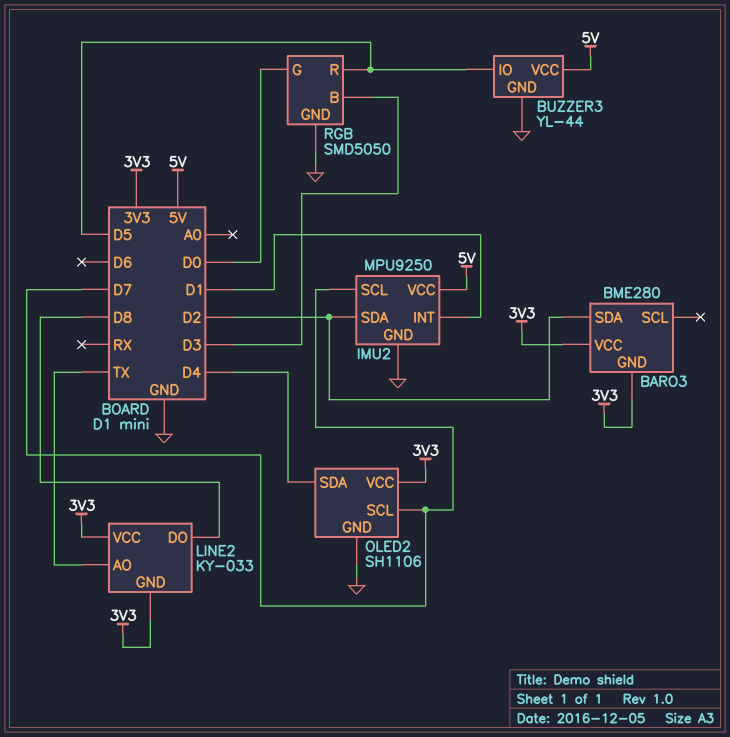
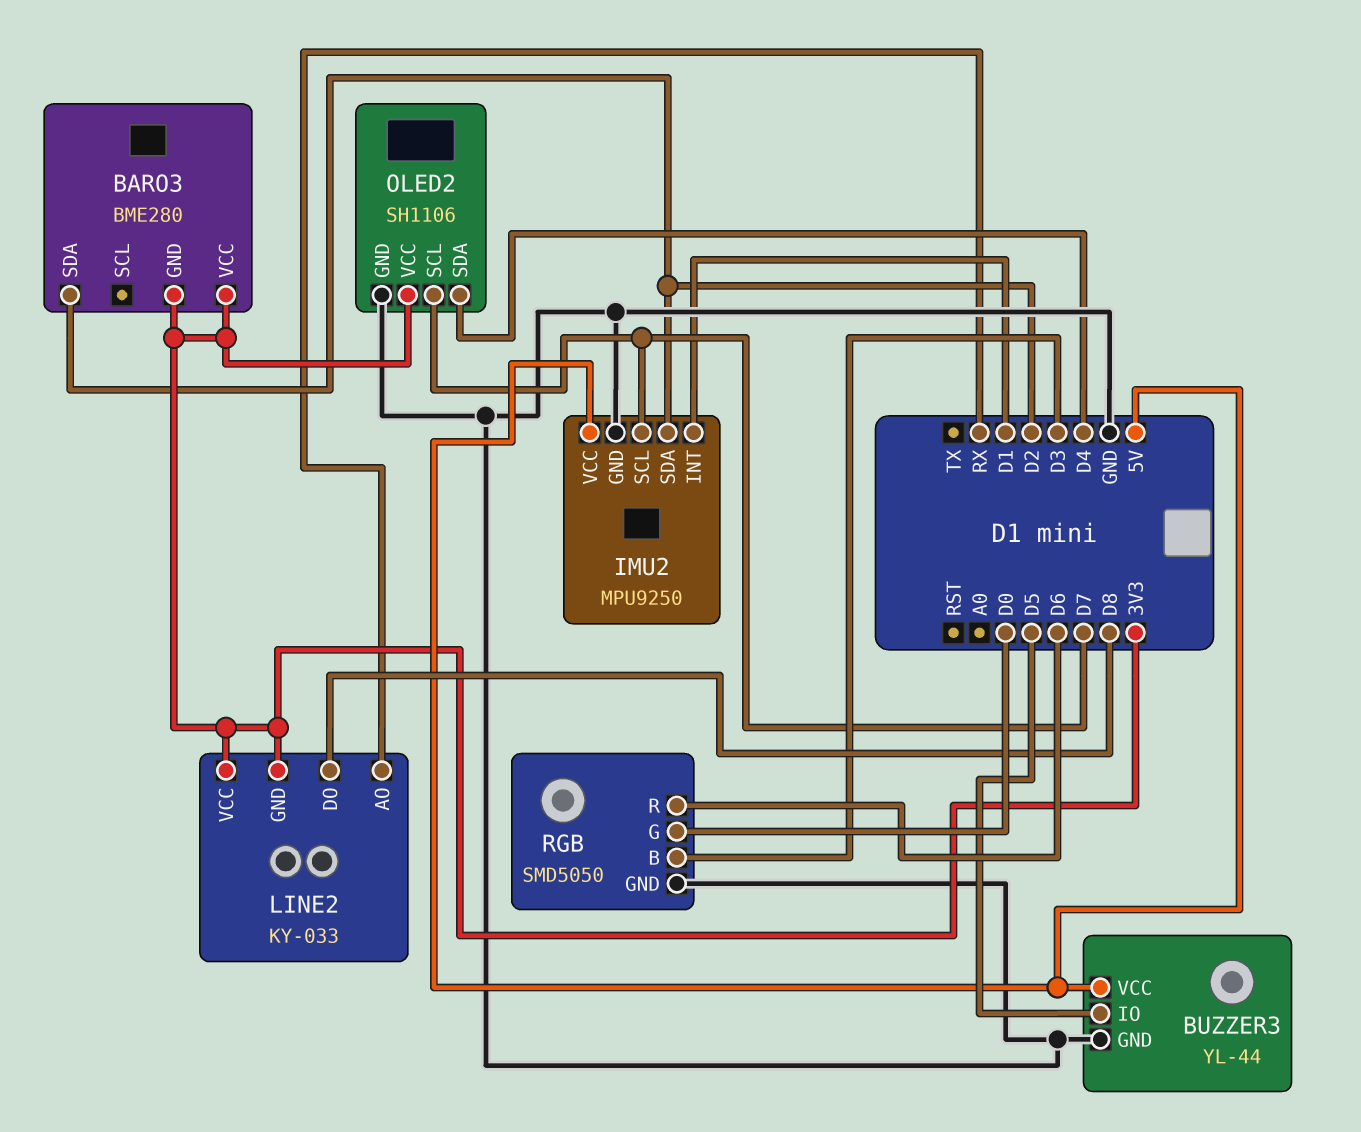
LINE2 pin AO: TX -> RX
RGB pin R: D5 -> D6

